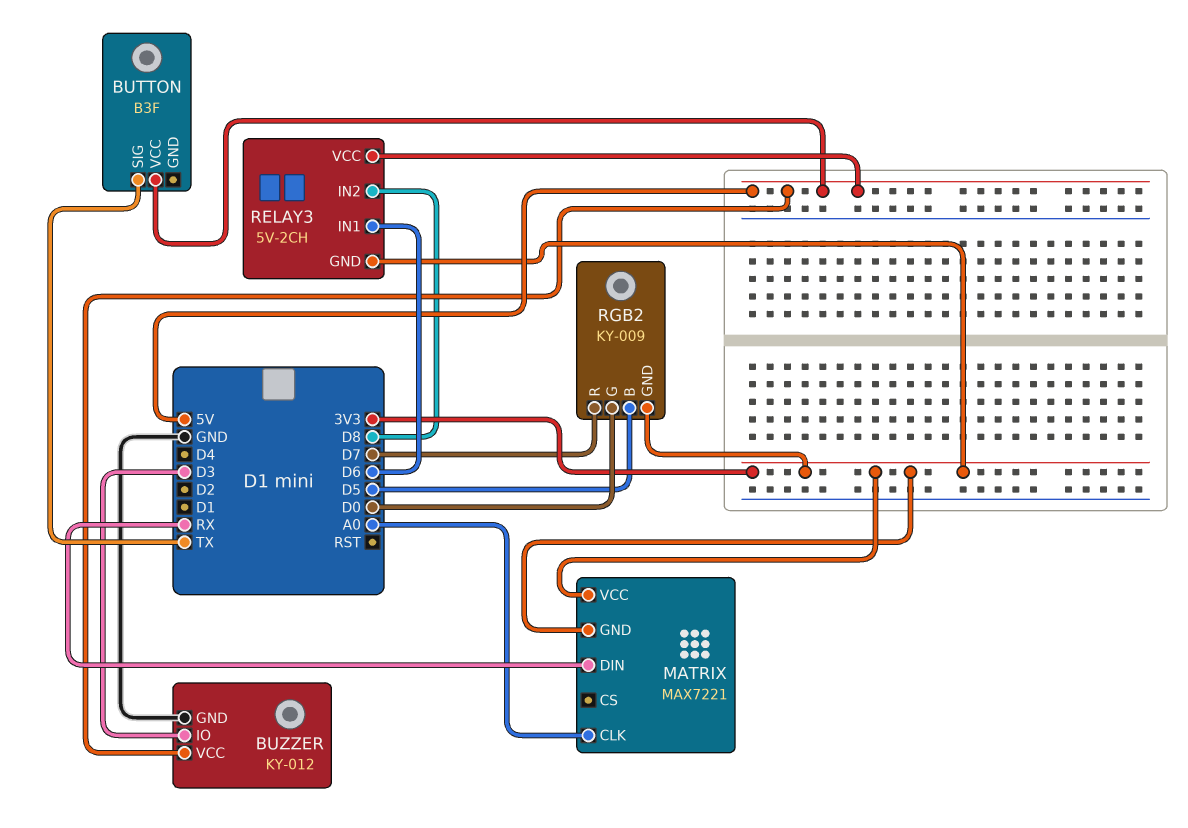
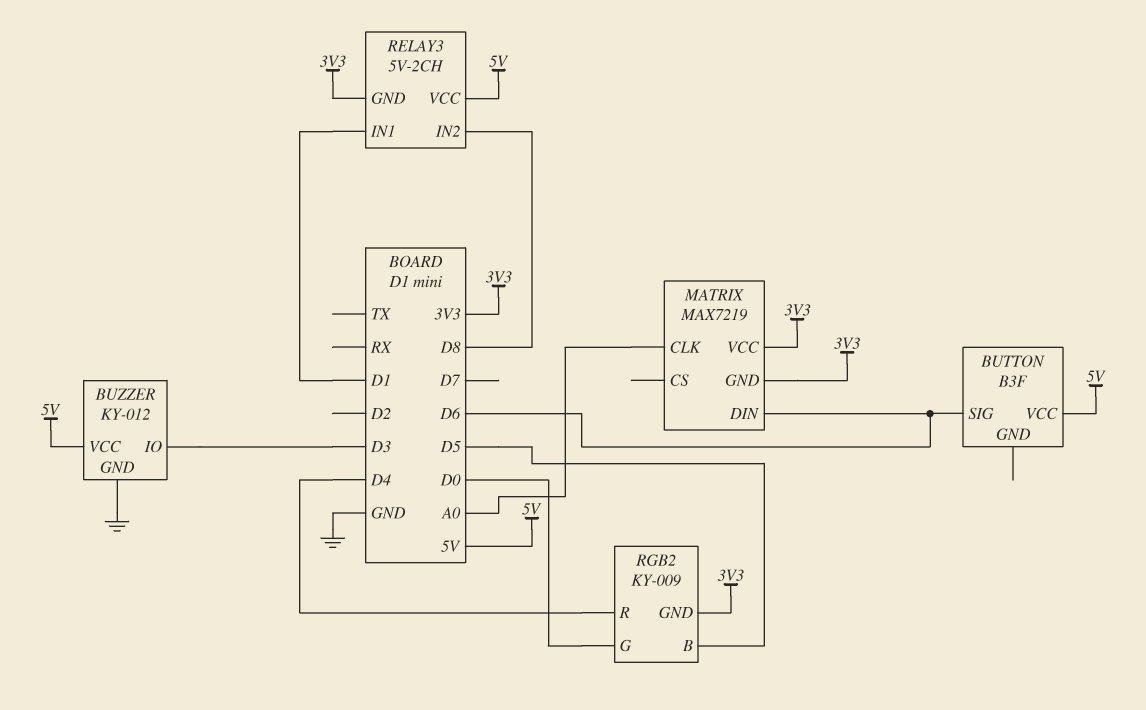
BUTTON pin SIG: TX -> D6
MATRIX: MAX7221 -> MAX7219
MATRIX pin DIN: RX -> D6
RELAY3 pin IN1: D6 -> D1
RGB2 pin R: D7 -> D4

